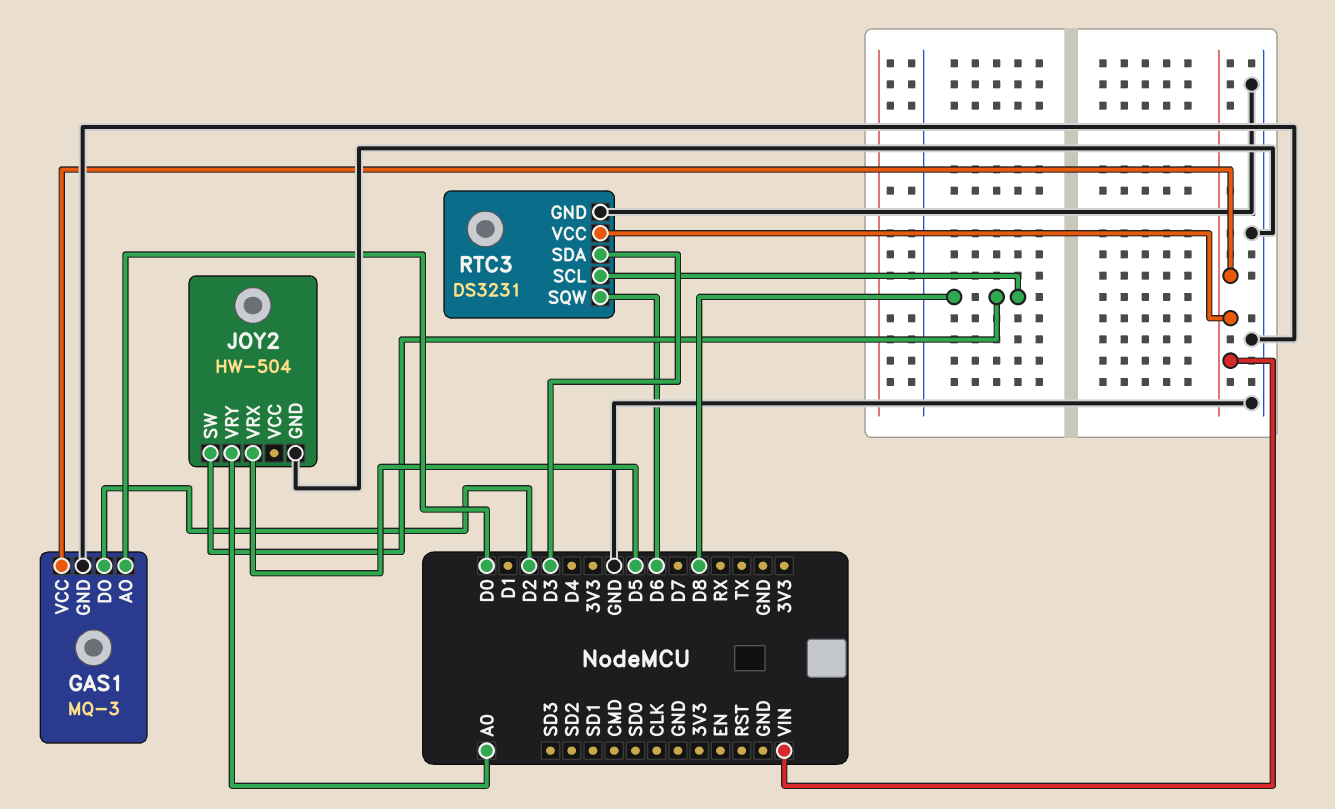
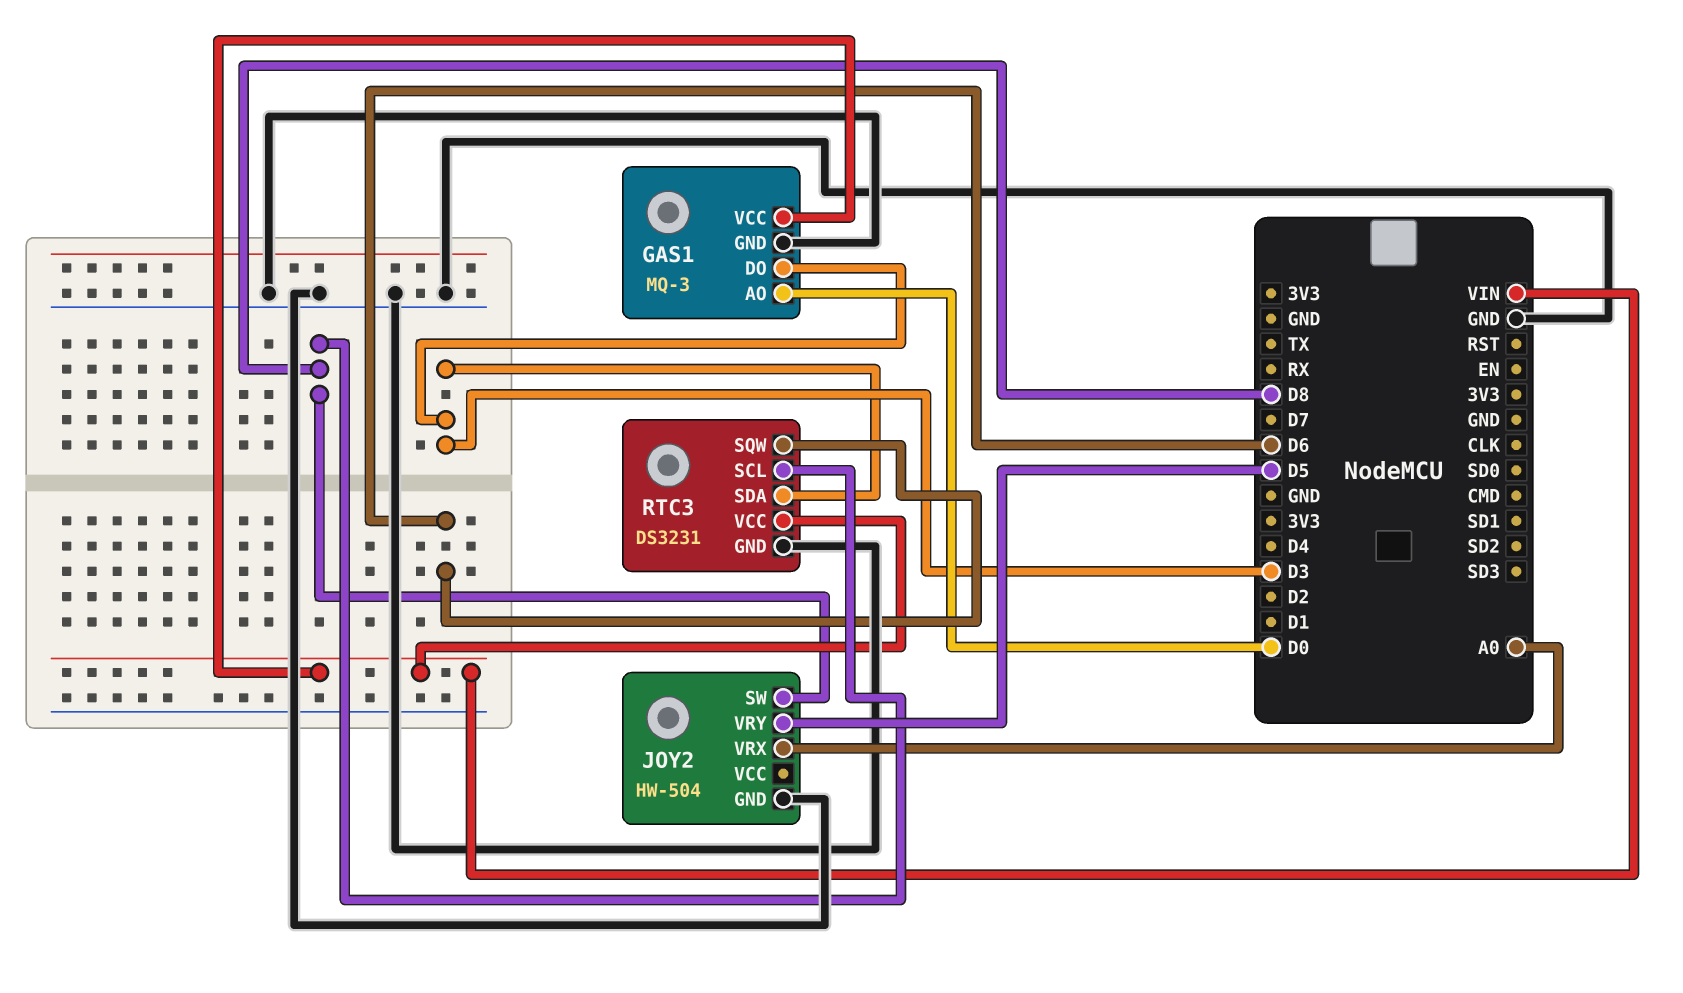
GAS1 pin DO: D2 -> D3
JOY2 pin VRX: D5 -> A0
JOY2 pin VRY: A0 -> D5

